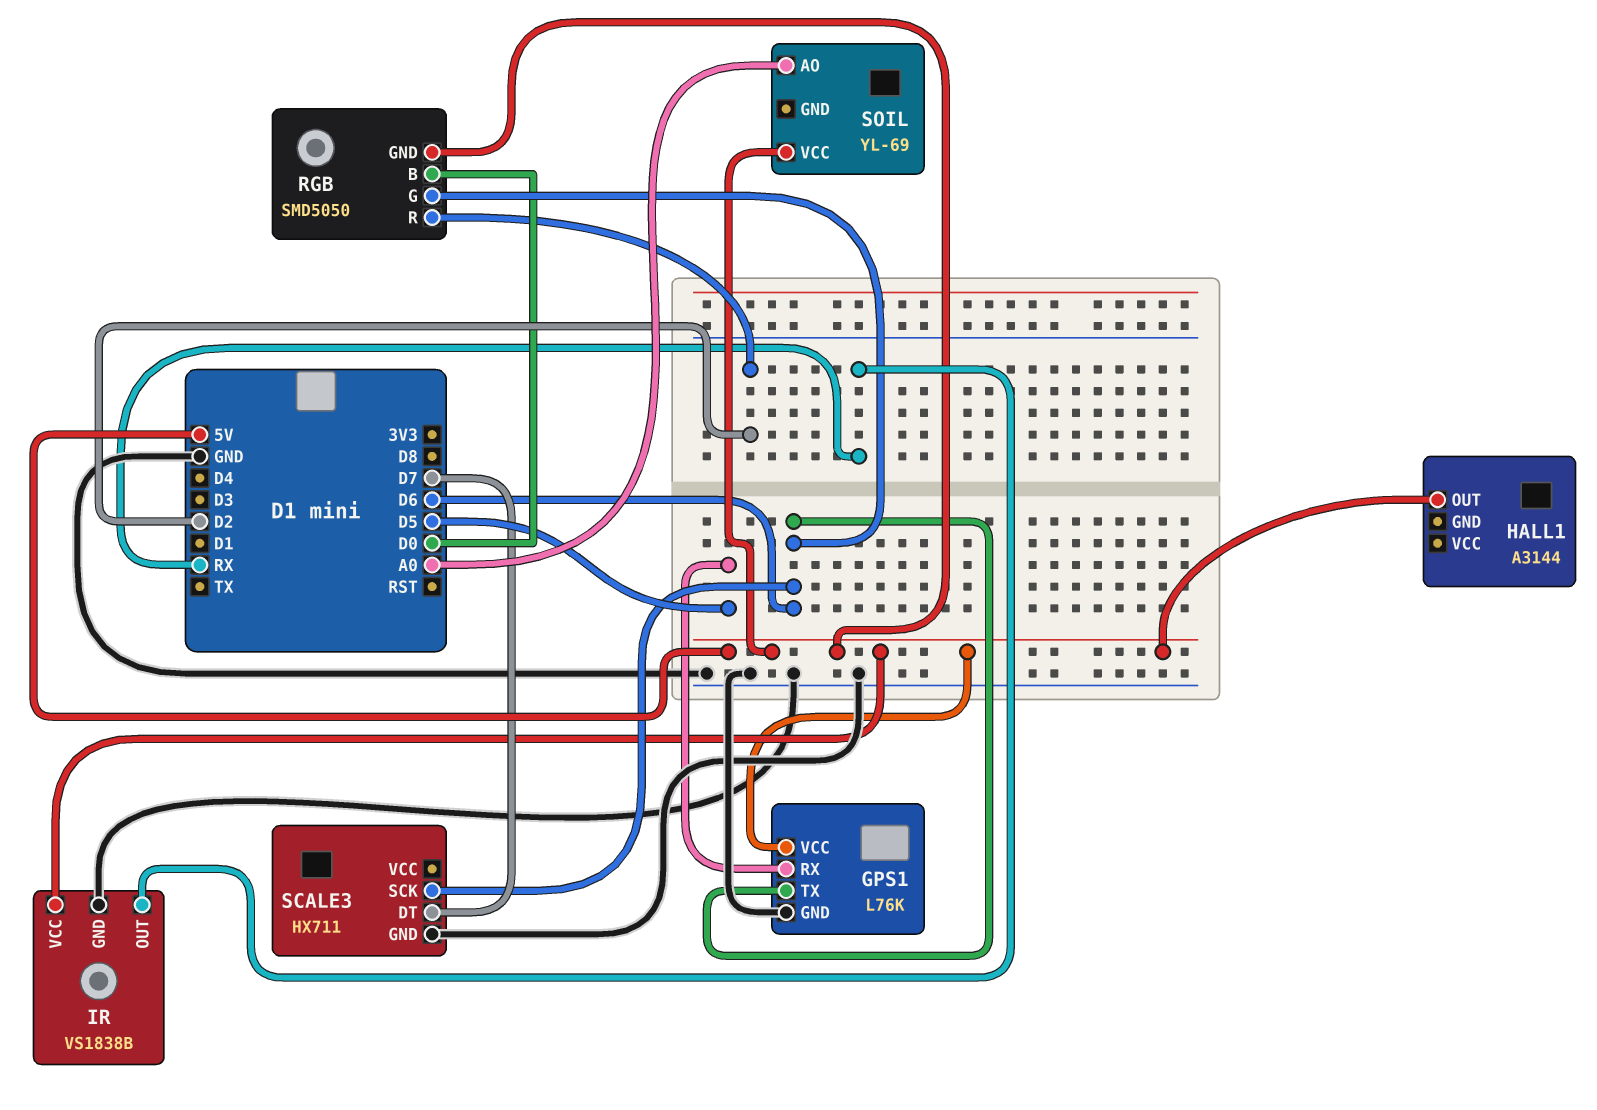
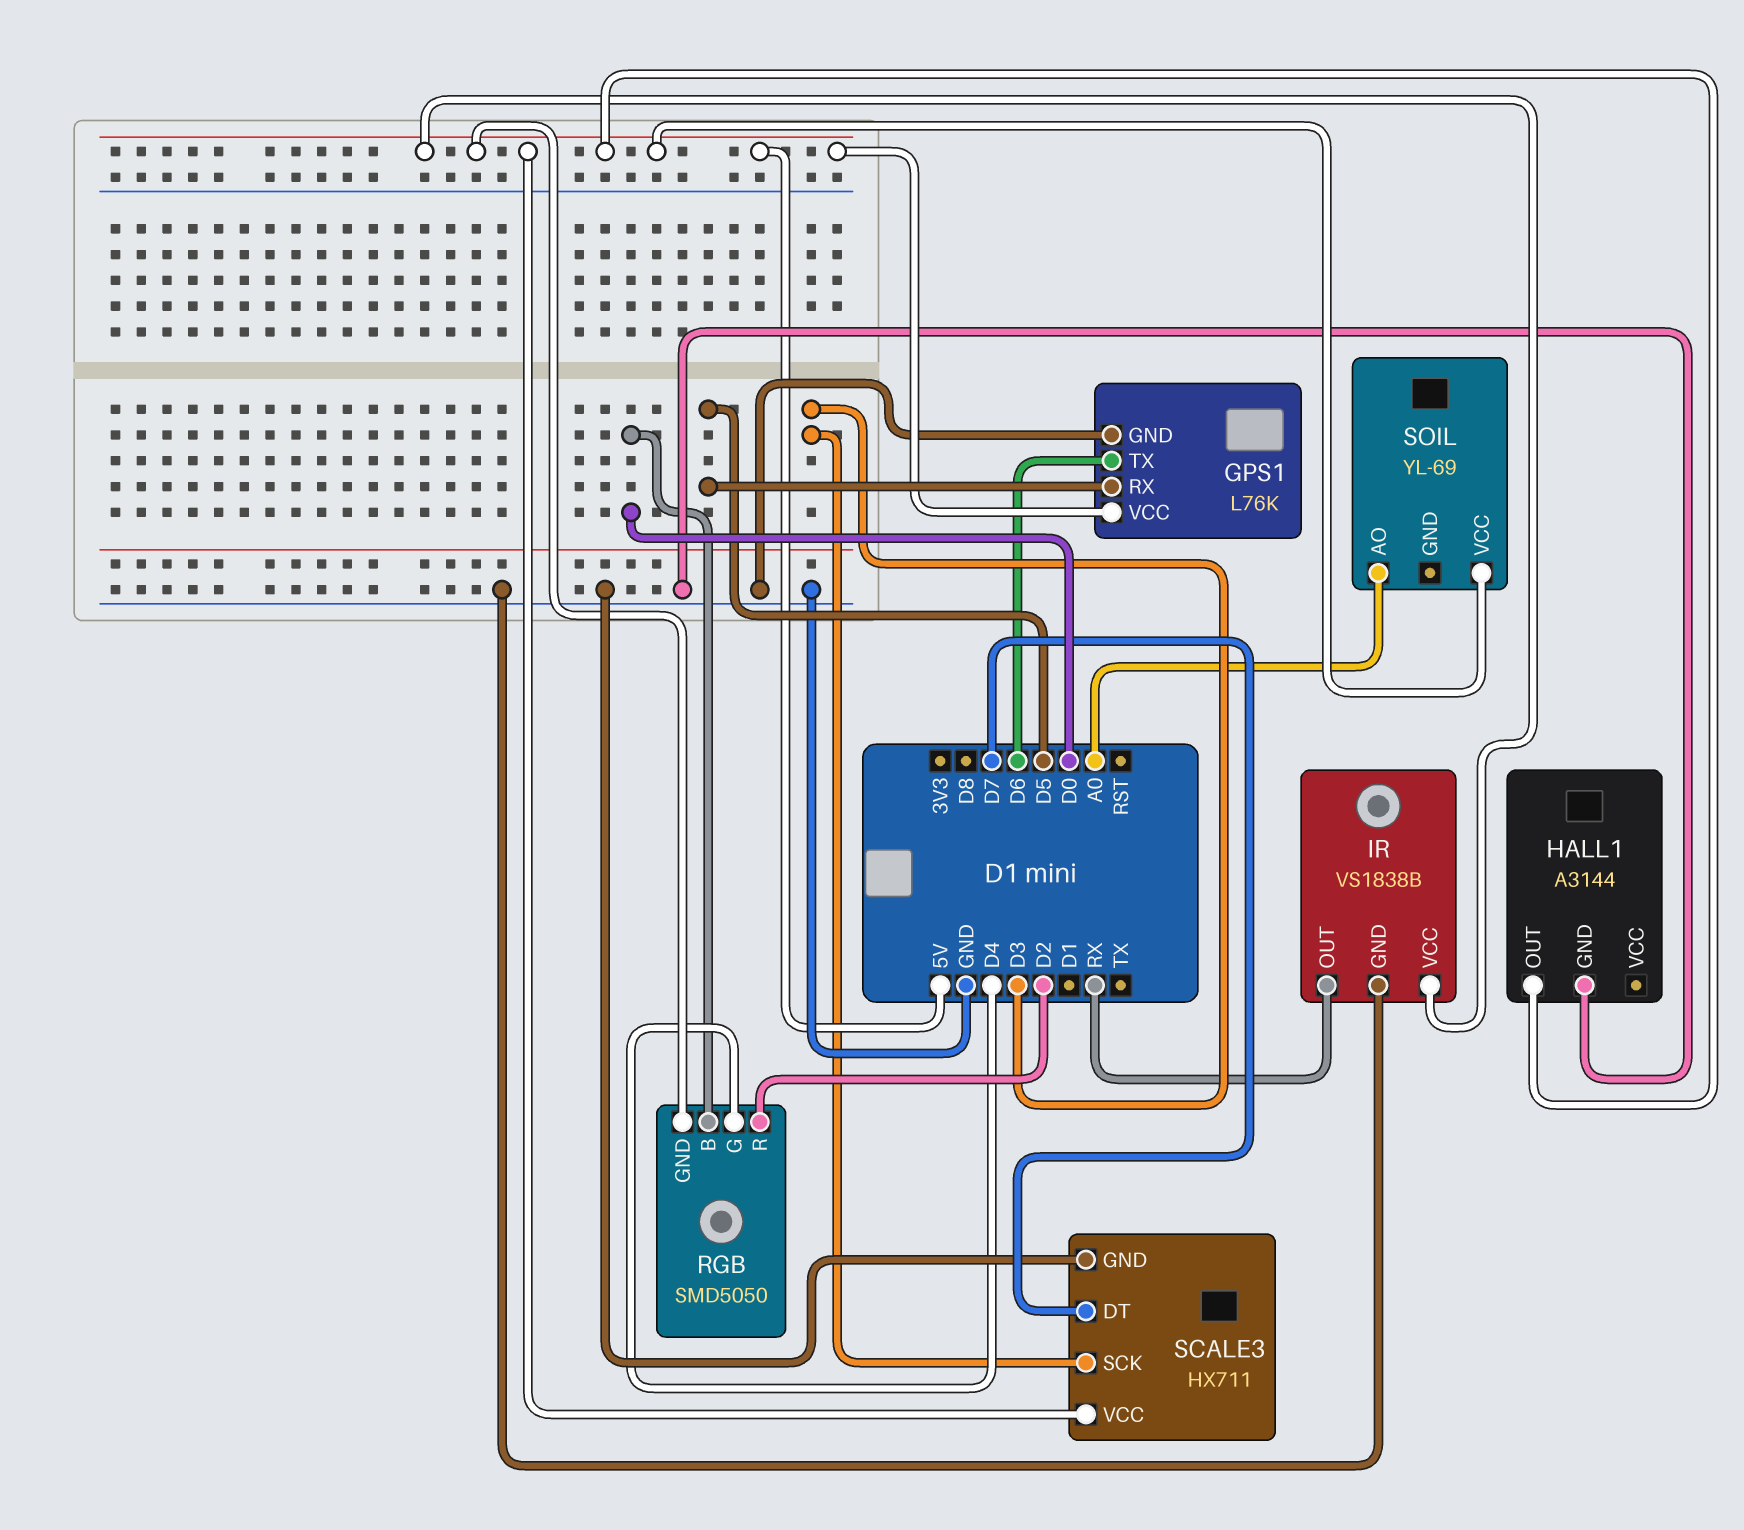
HALL1 pin GND: none -> GND
RGB pin G: D6 -> D4
SCALE3 pin SCK: D6 -> D3
SCALE3 pin VCC: none -> 5V

